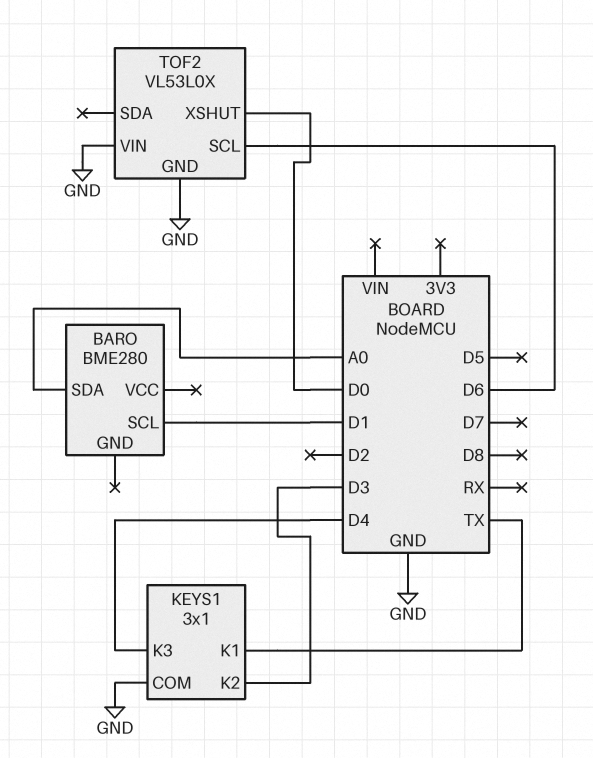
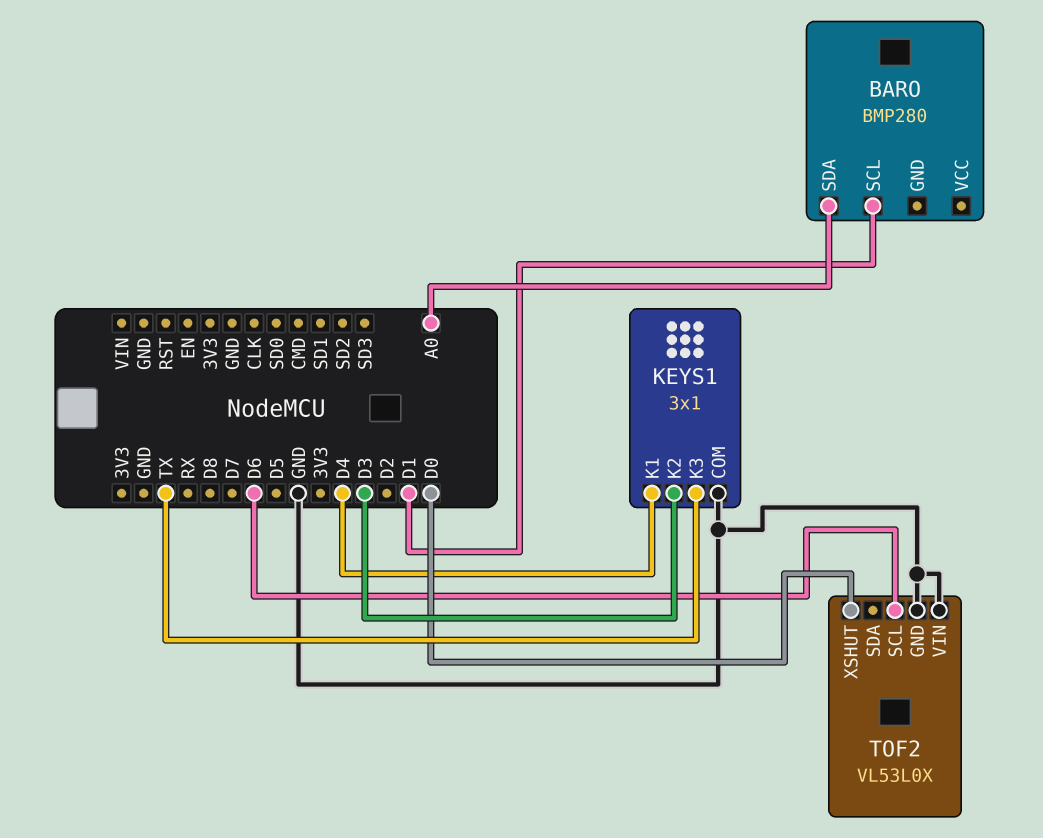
BARO: BME280 -> BMP280
KEYS1 pin K1: TX -> D4
KEYS1 pin K3: D4 -> TX

